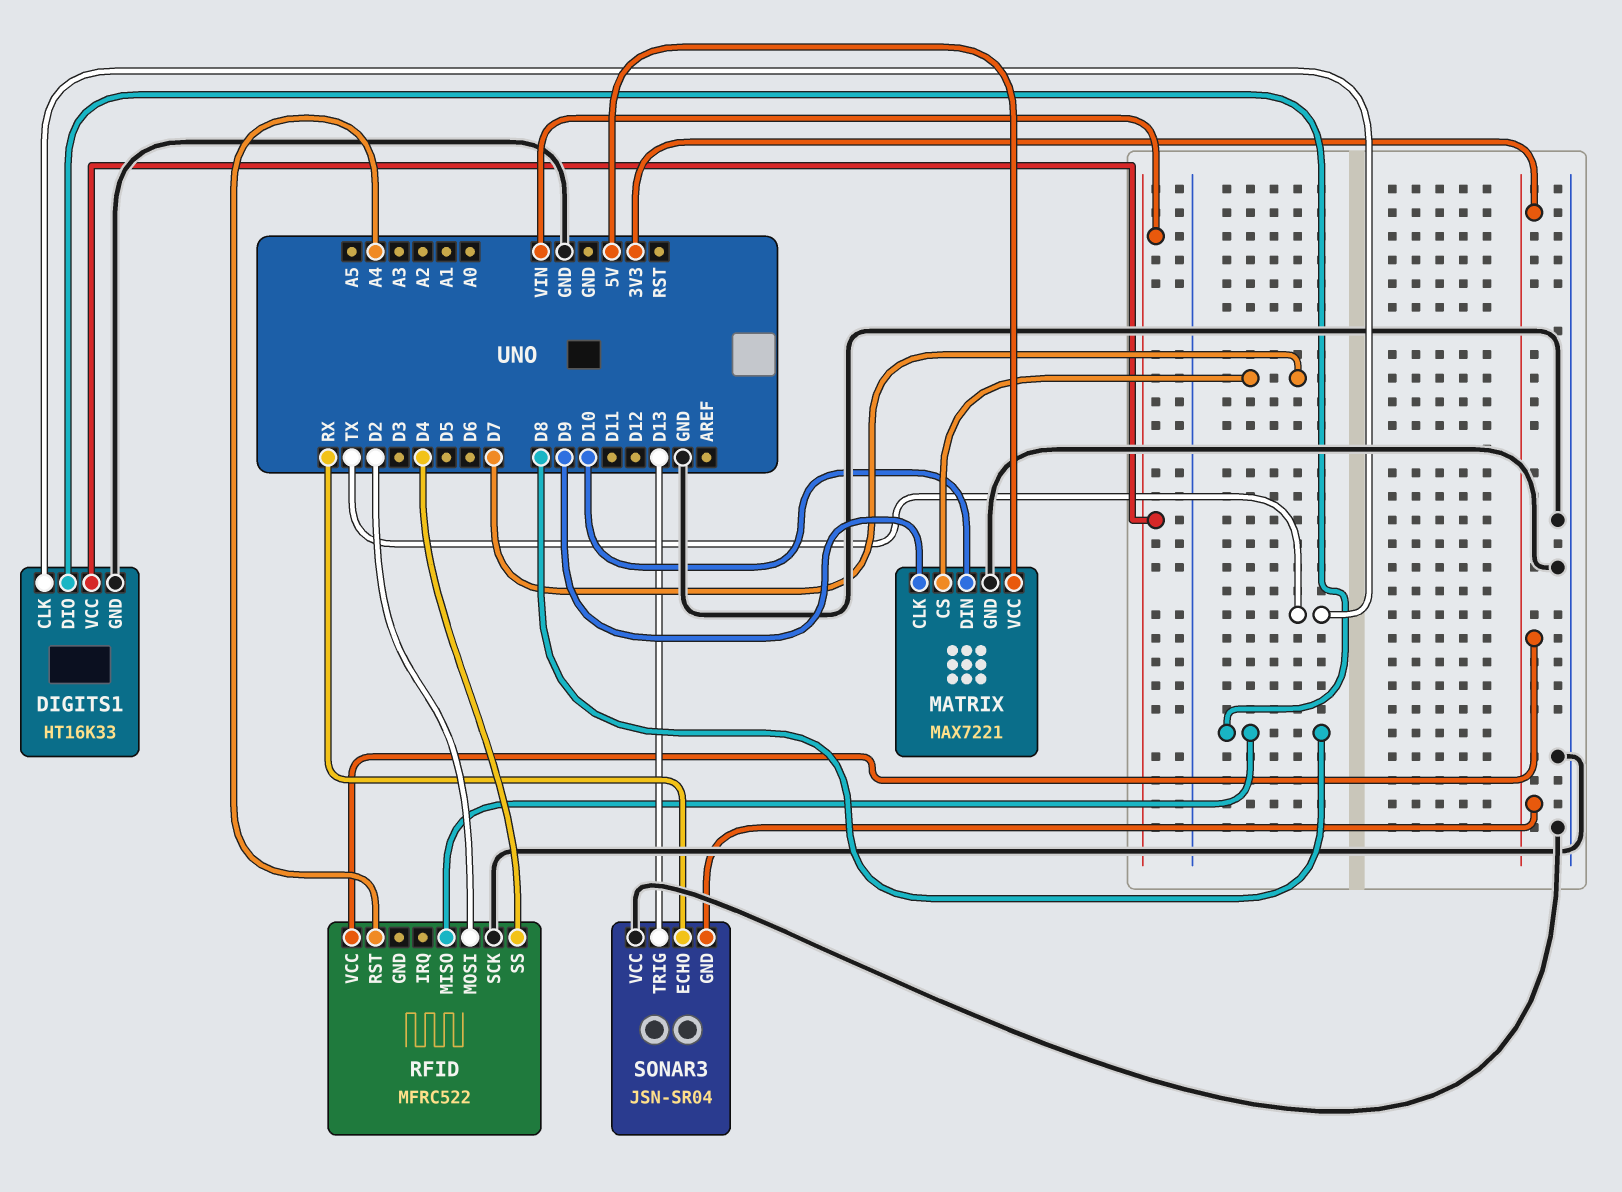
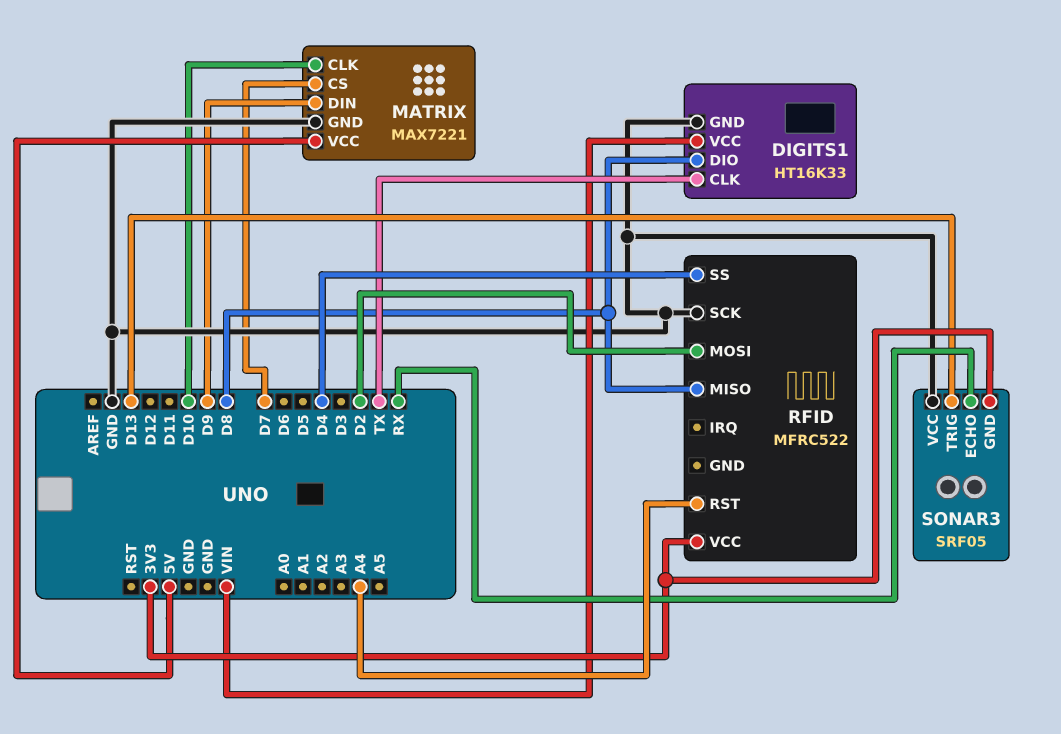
MATRIX pin CLK: D9 -> D10
MATRIX pin DIN: D10 -> D9
SONAR3: JSN-SR04 -> SRF05

